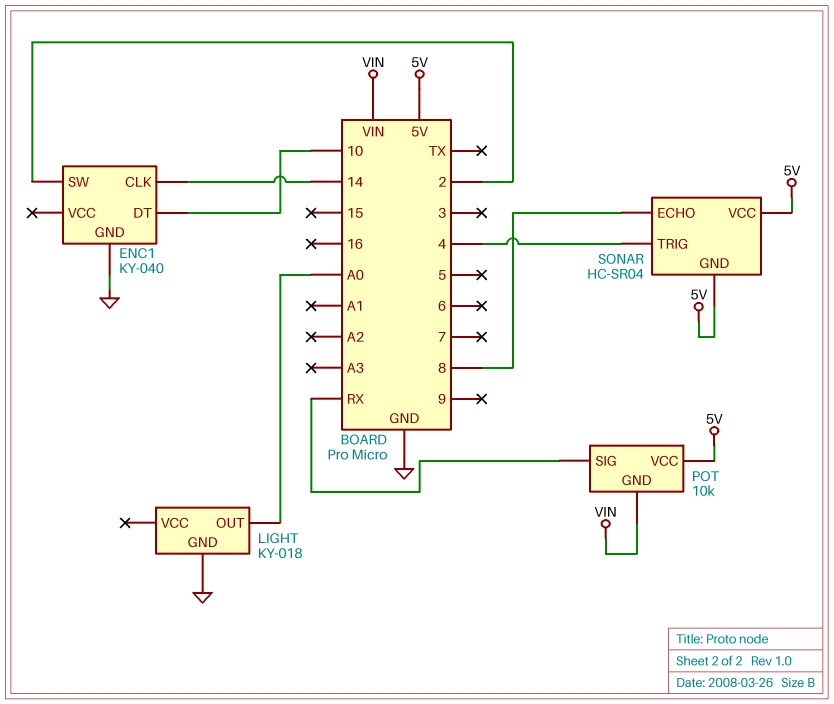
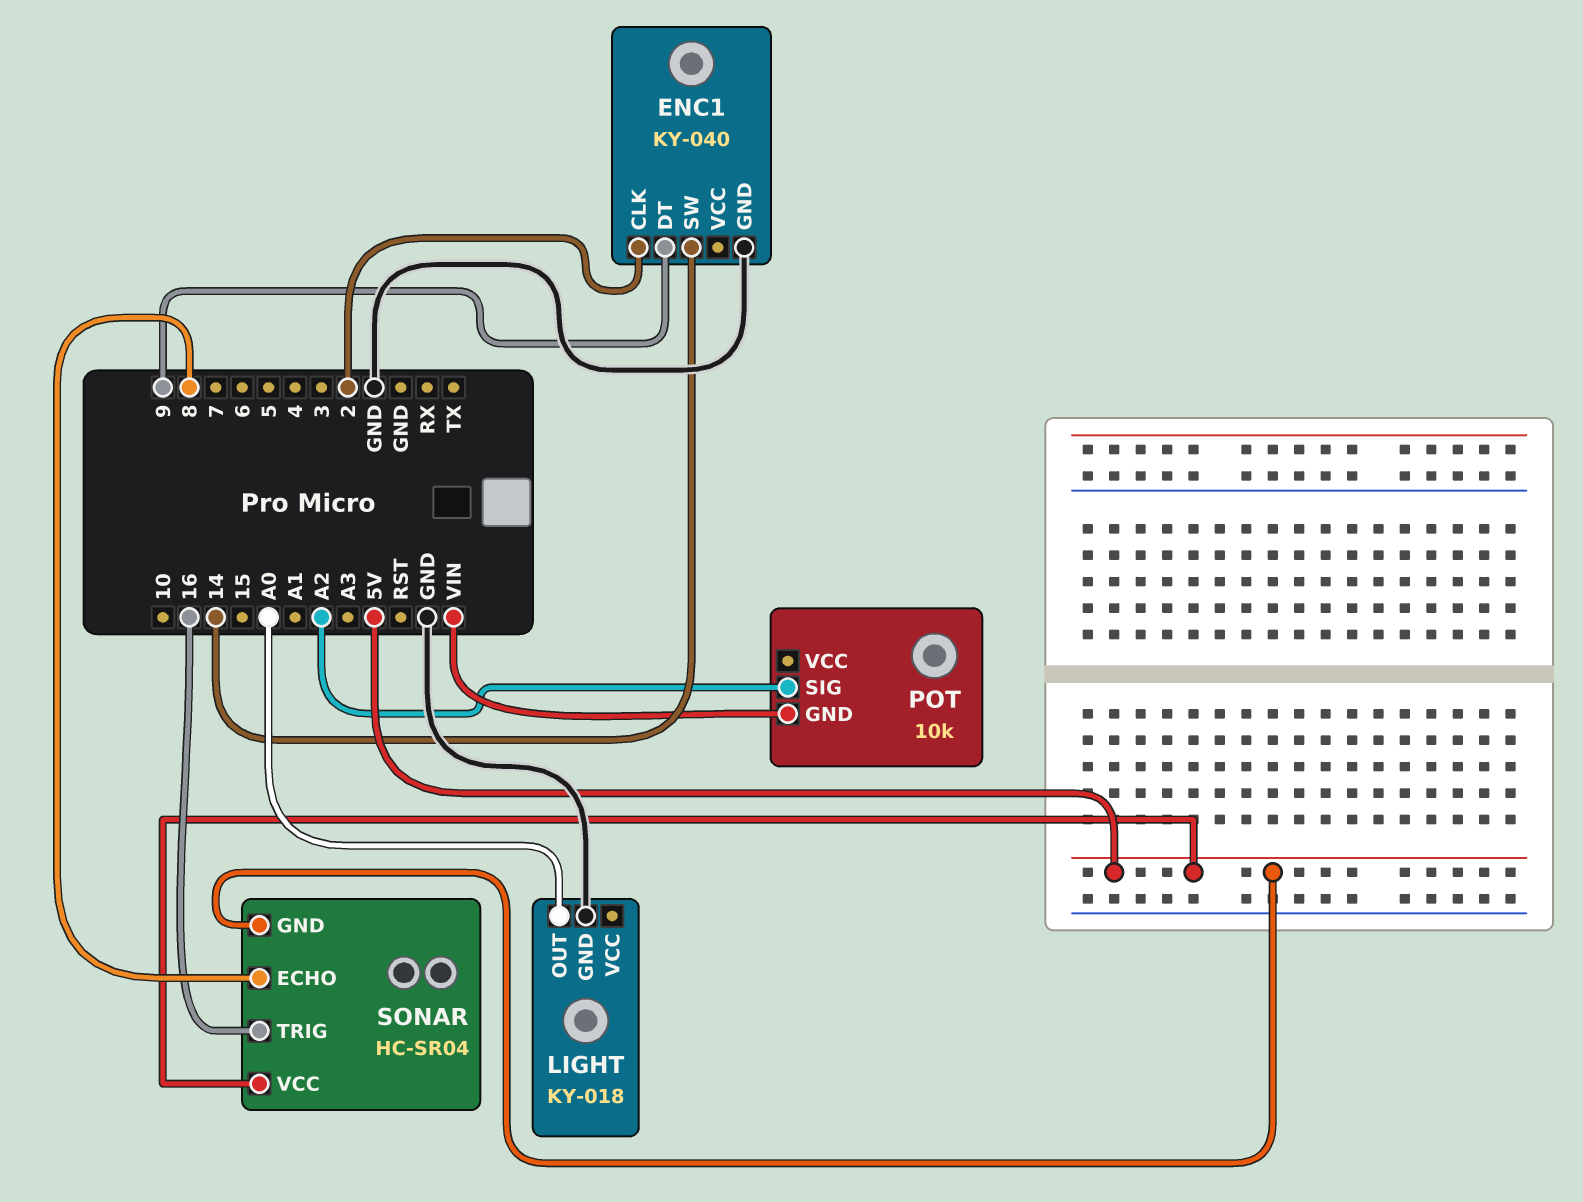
ENC1 pin CLK: 14 -> 2
ENC1 pin DT: 10 -> 9
ENC1 pin SW: 2 -> 14
POT pin SIG: RX -> A2
POT pin VCC: 5V -> none
SONAR pin TRIG: 4 -> 16

